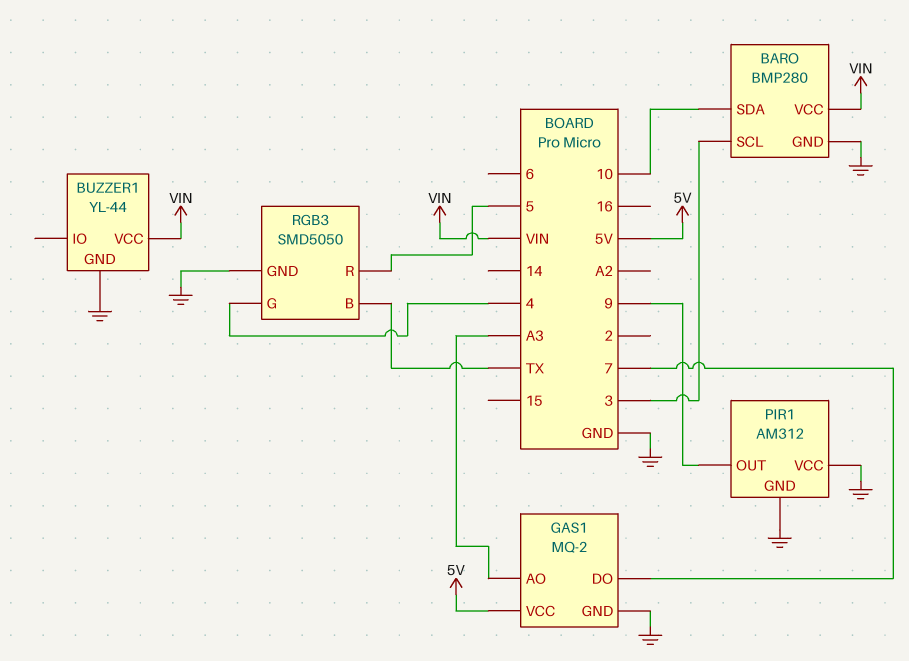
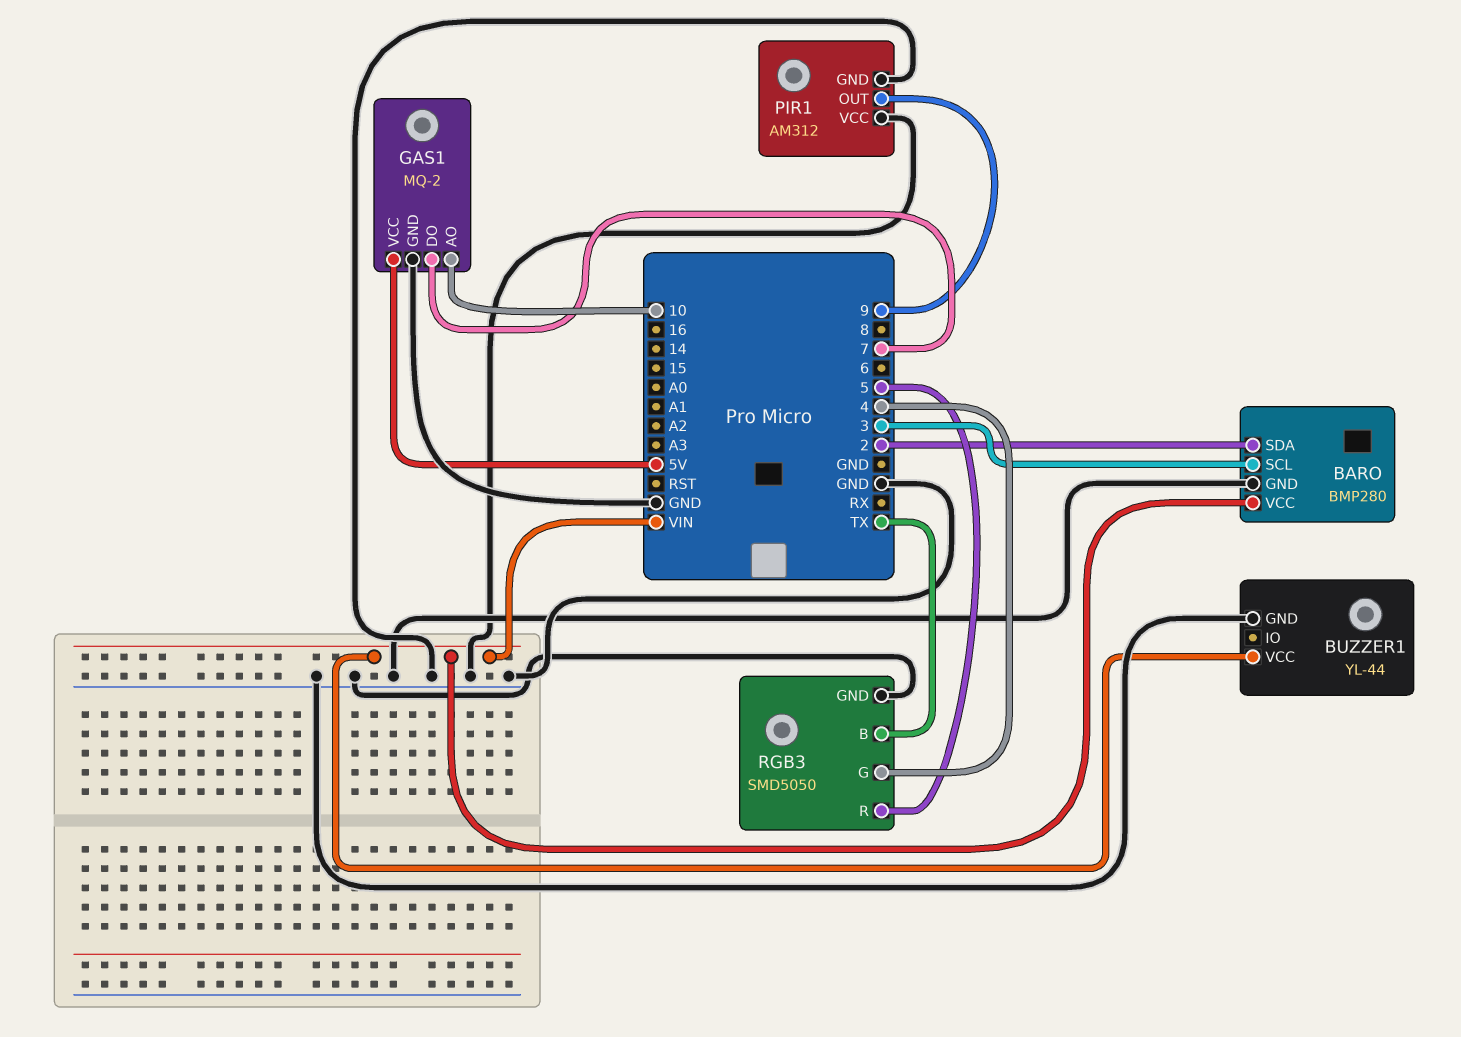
BARO pin SDA: 10 -> 2
GAS1 pin AO: A3 -> 10

